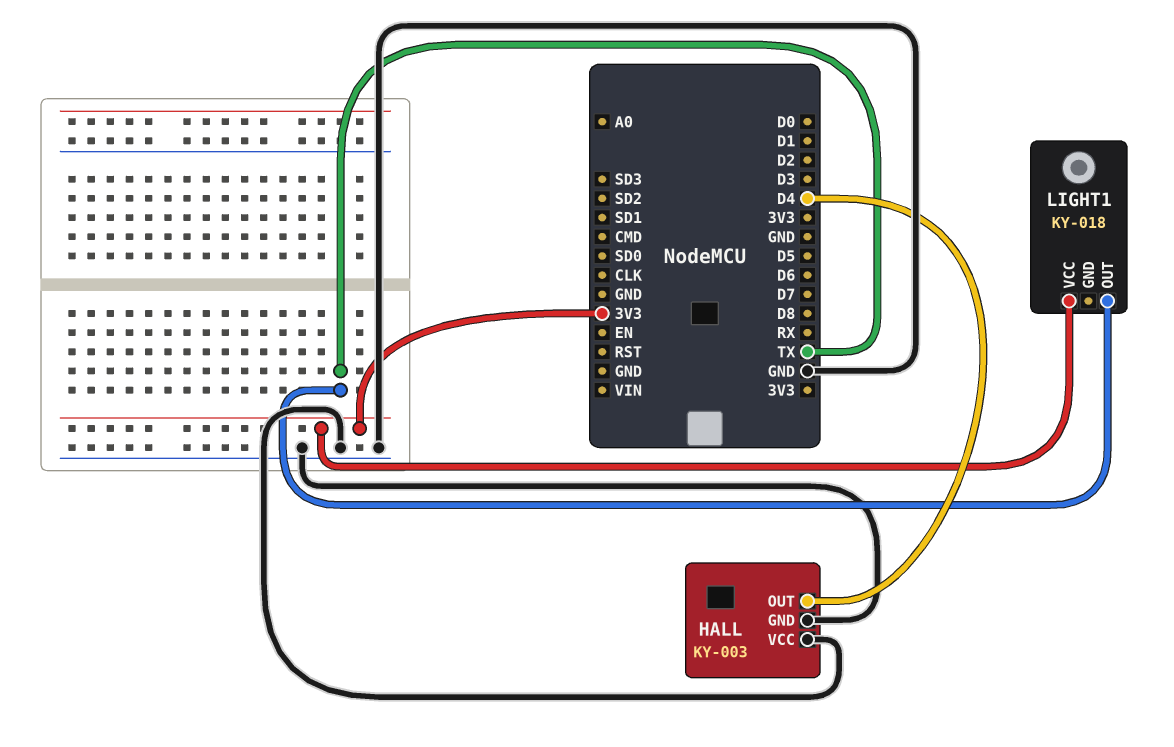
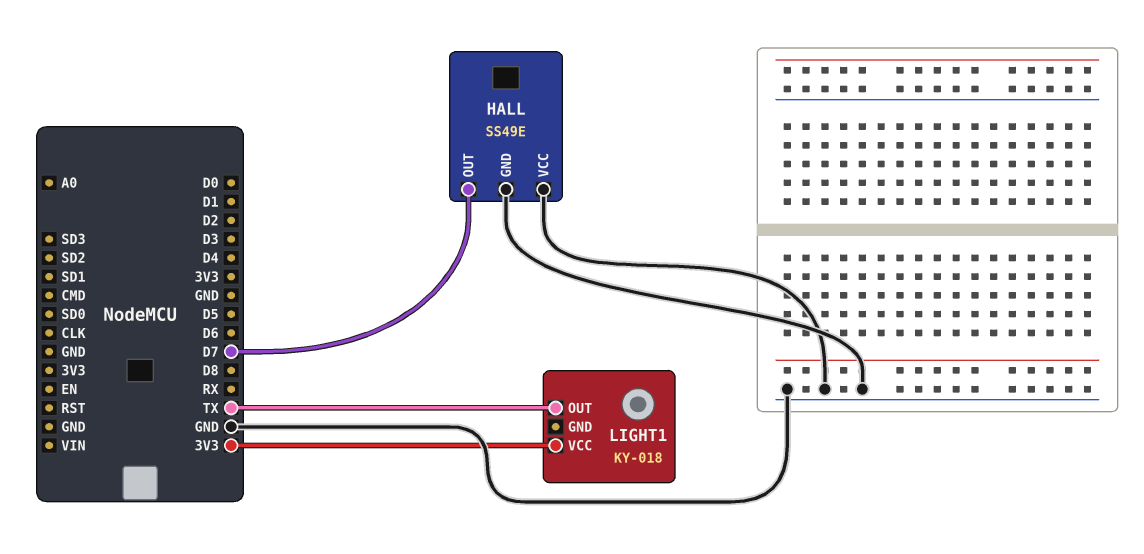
HALL: KY-003 -> SS49E
HALL pin OUT: D4 -> D7

